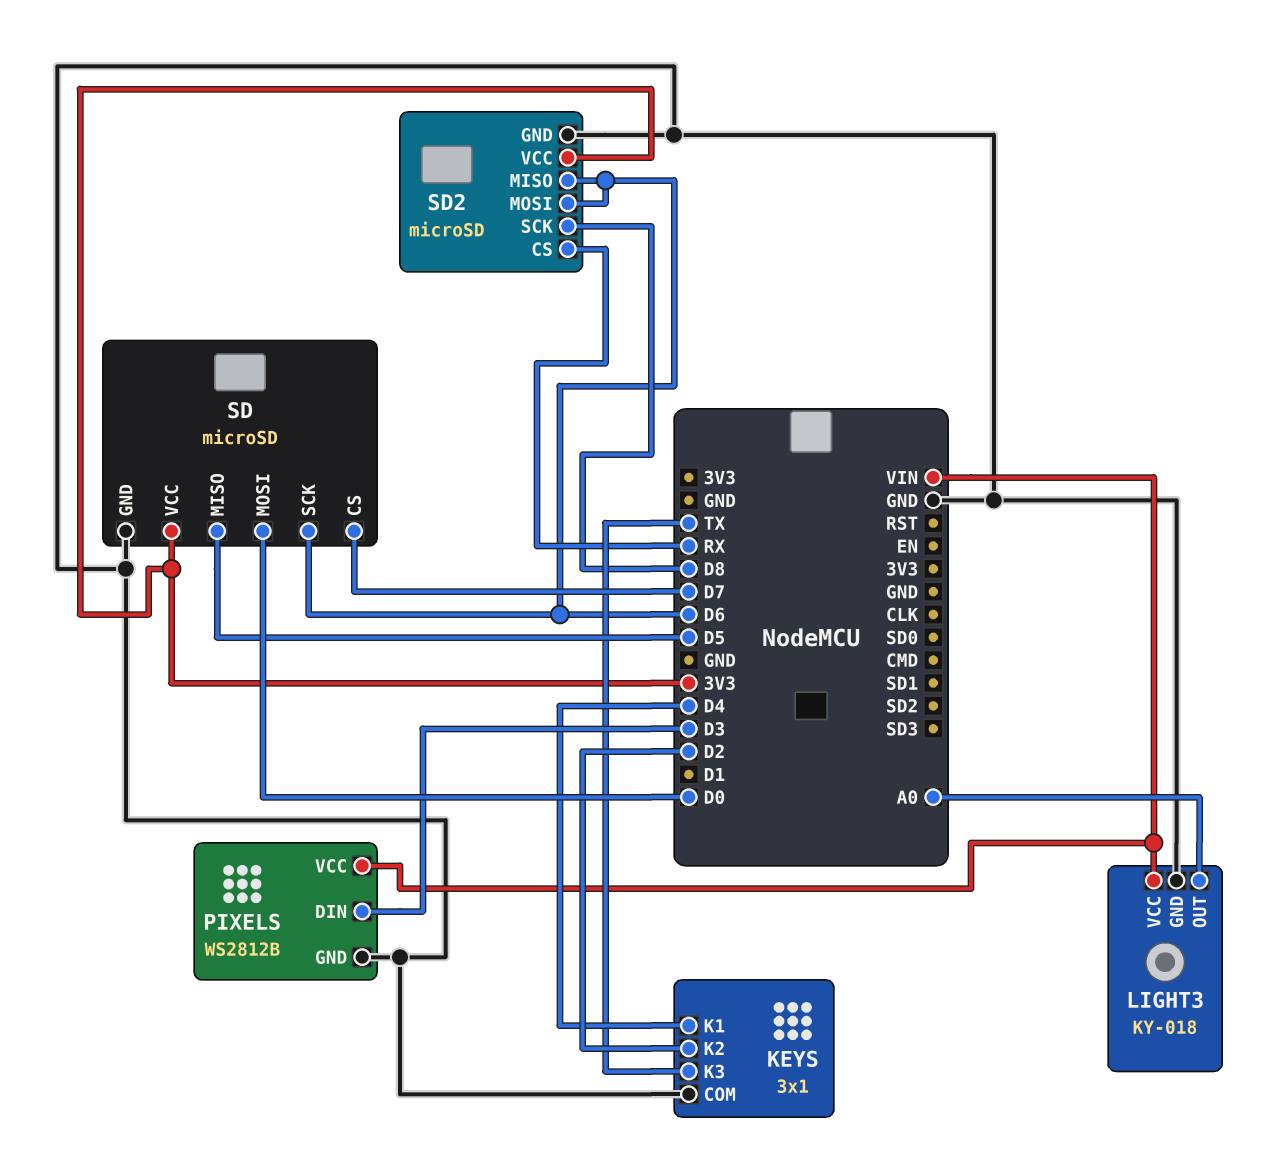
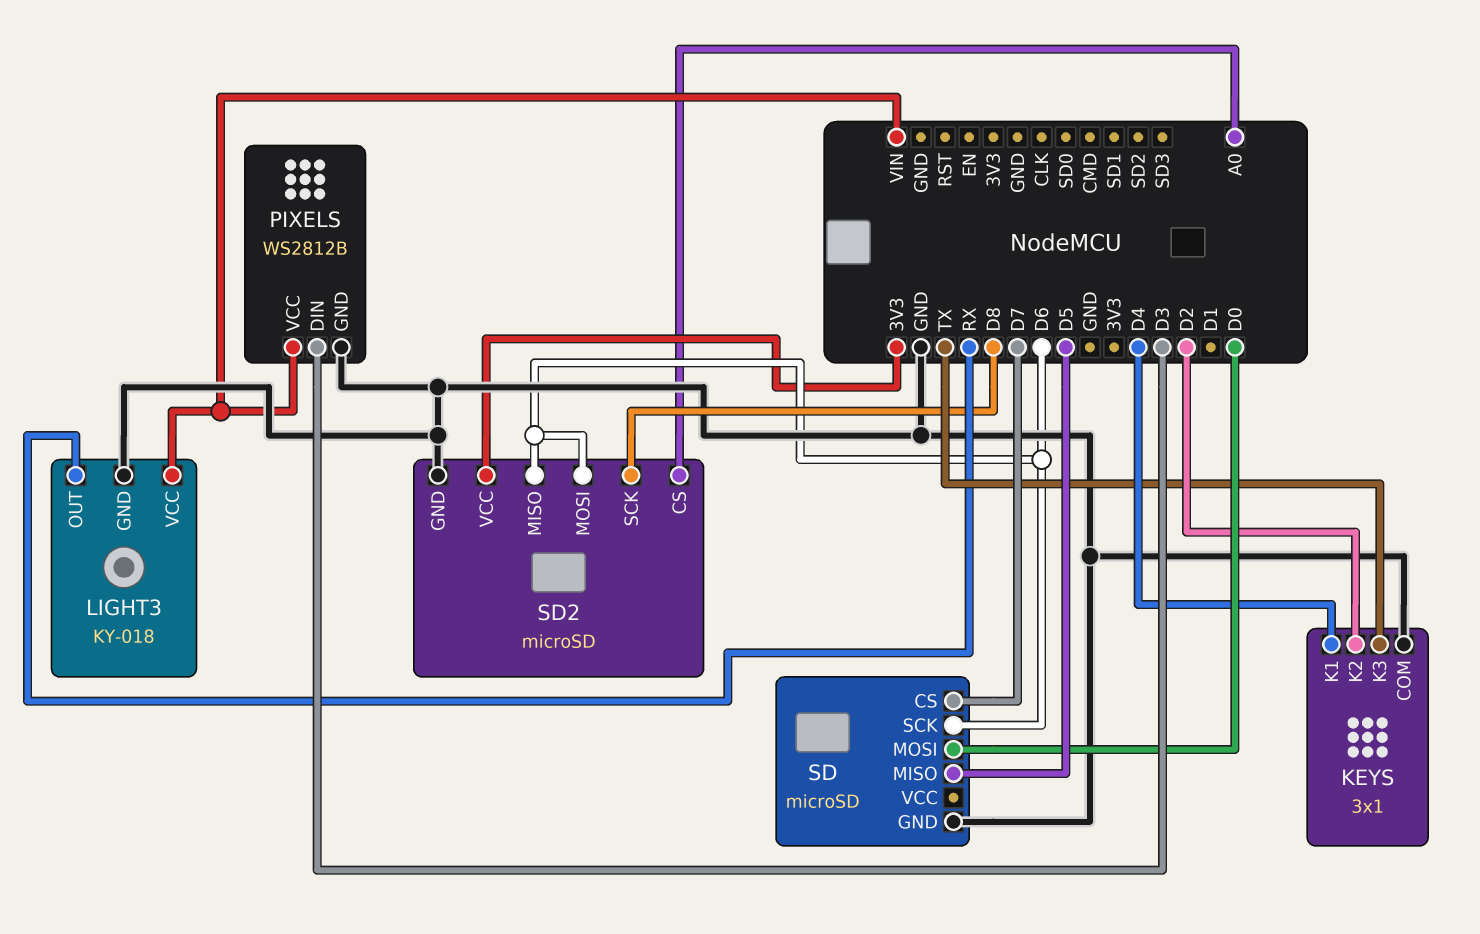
LIGHT3 pin OUT: A0 -> RX
SD pin VCC: 3V3 -> none
SD2 pin CS: RX -> A0

